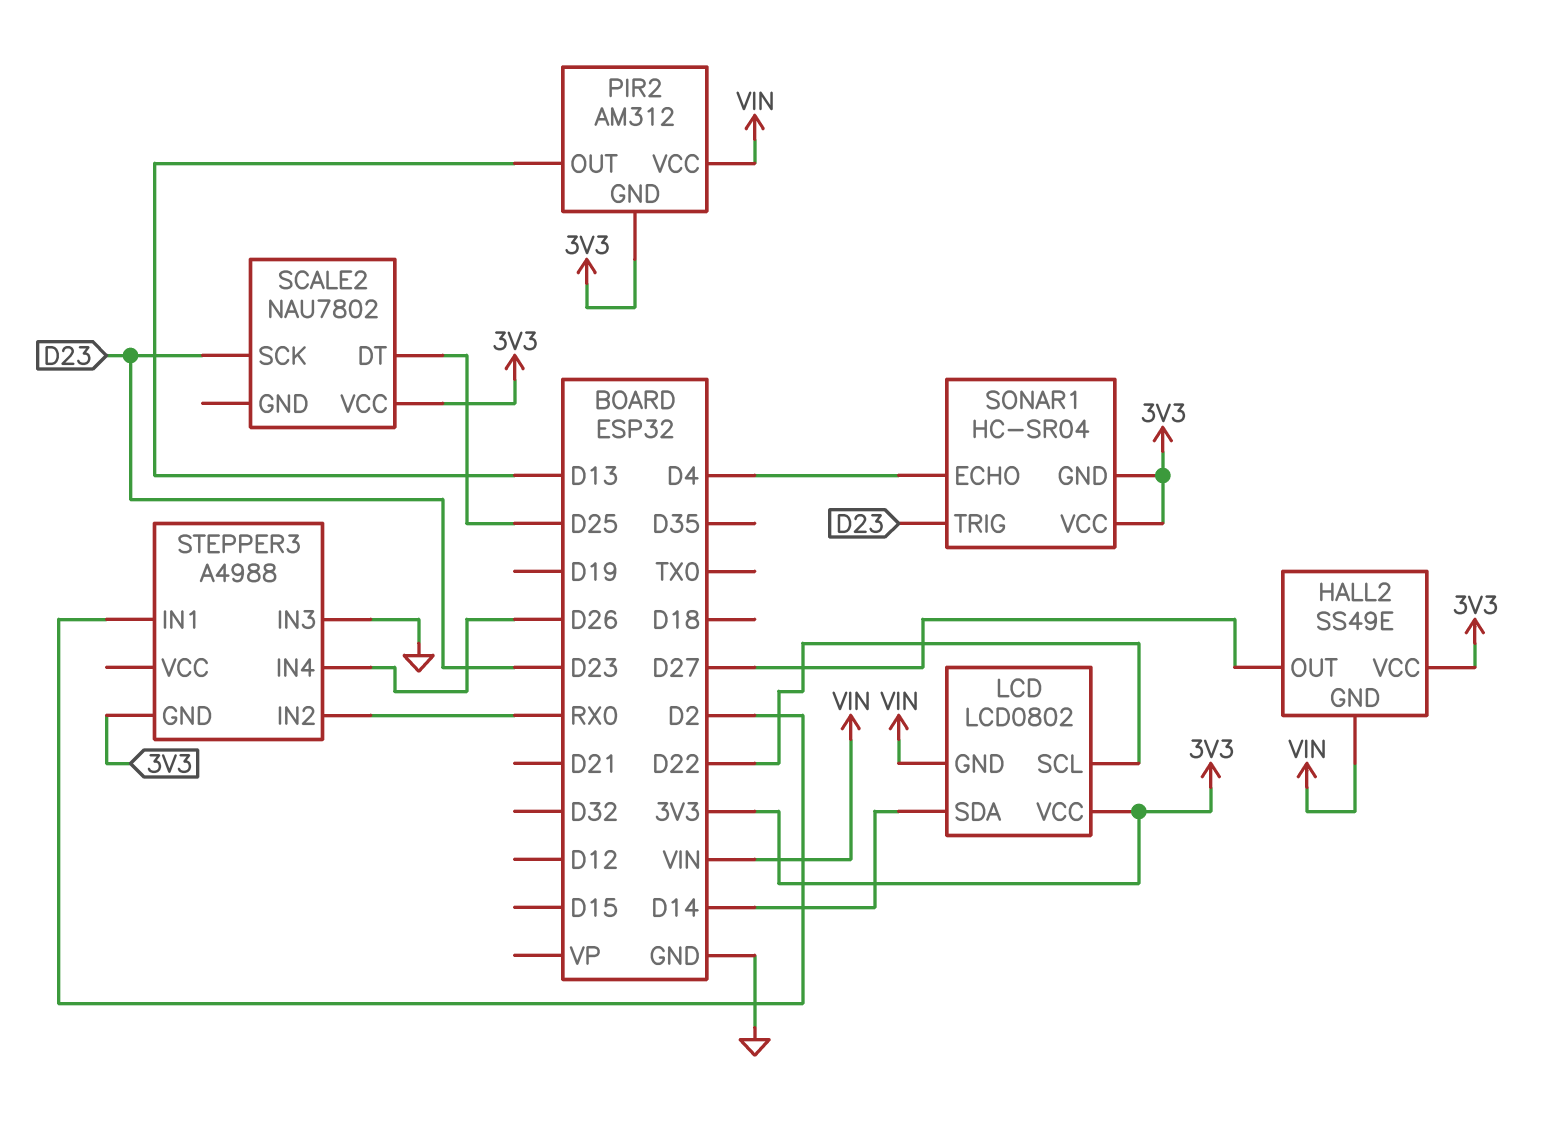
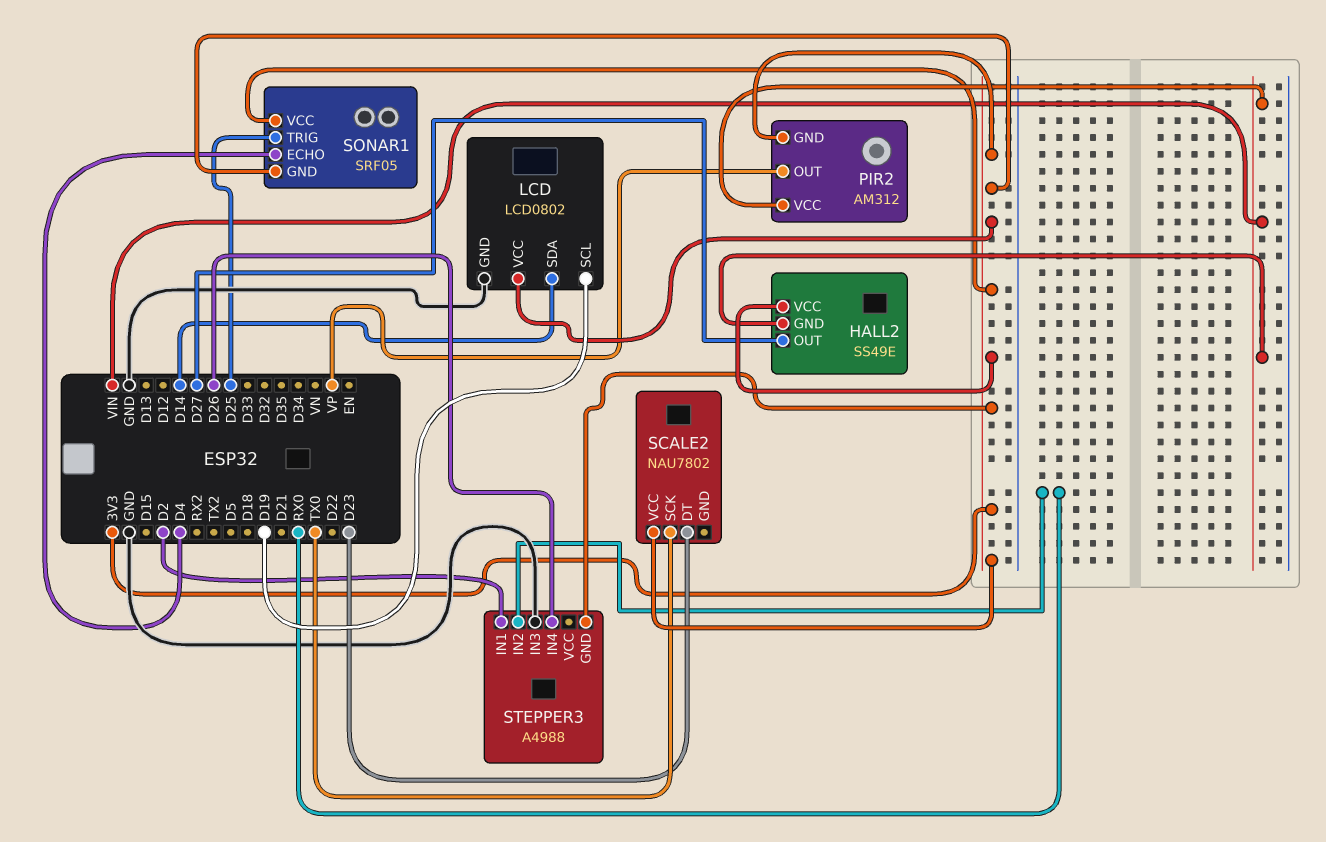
LCD pin GND: VIN -> GND
LCD pin SCL: D22 -> D19
PIR2 pin OUT: D13 -> VP
SCALE2 pin DT: D25 -> D23
SCALE2 pin SCK: D23 -> TX0
SONAR1: HC-SR04 -> SRF05
SONAR1 pin TRIG: D23 -> D25

